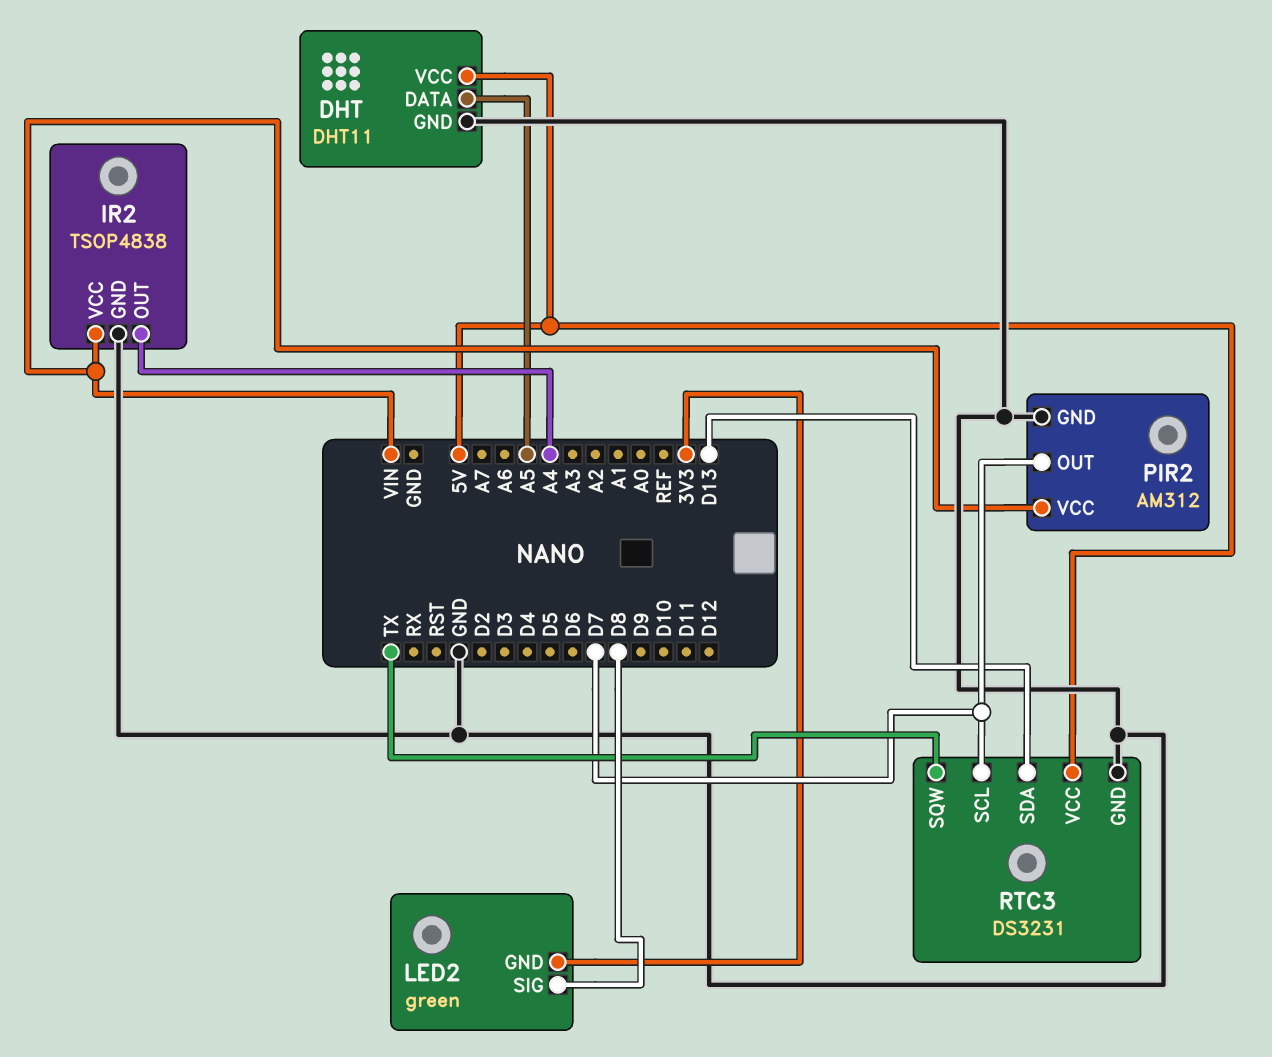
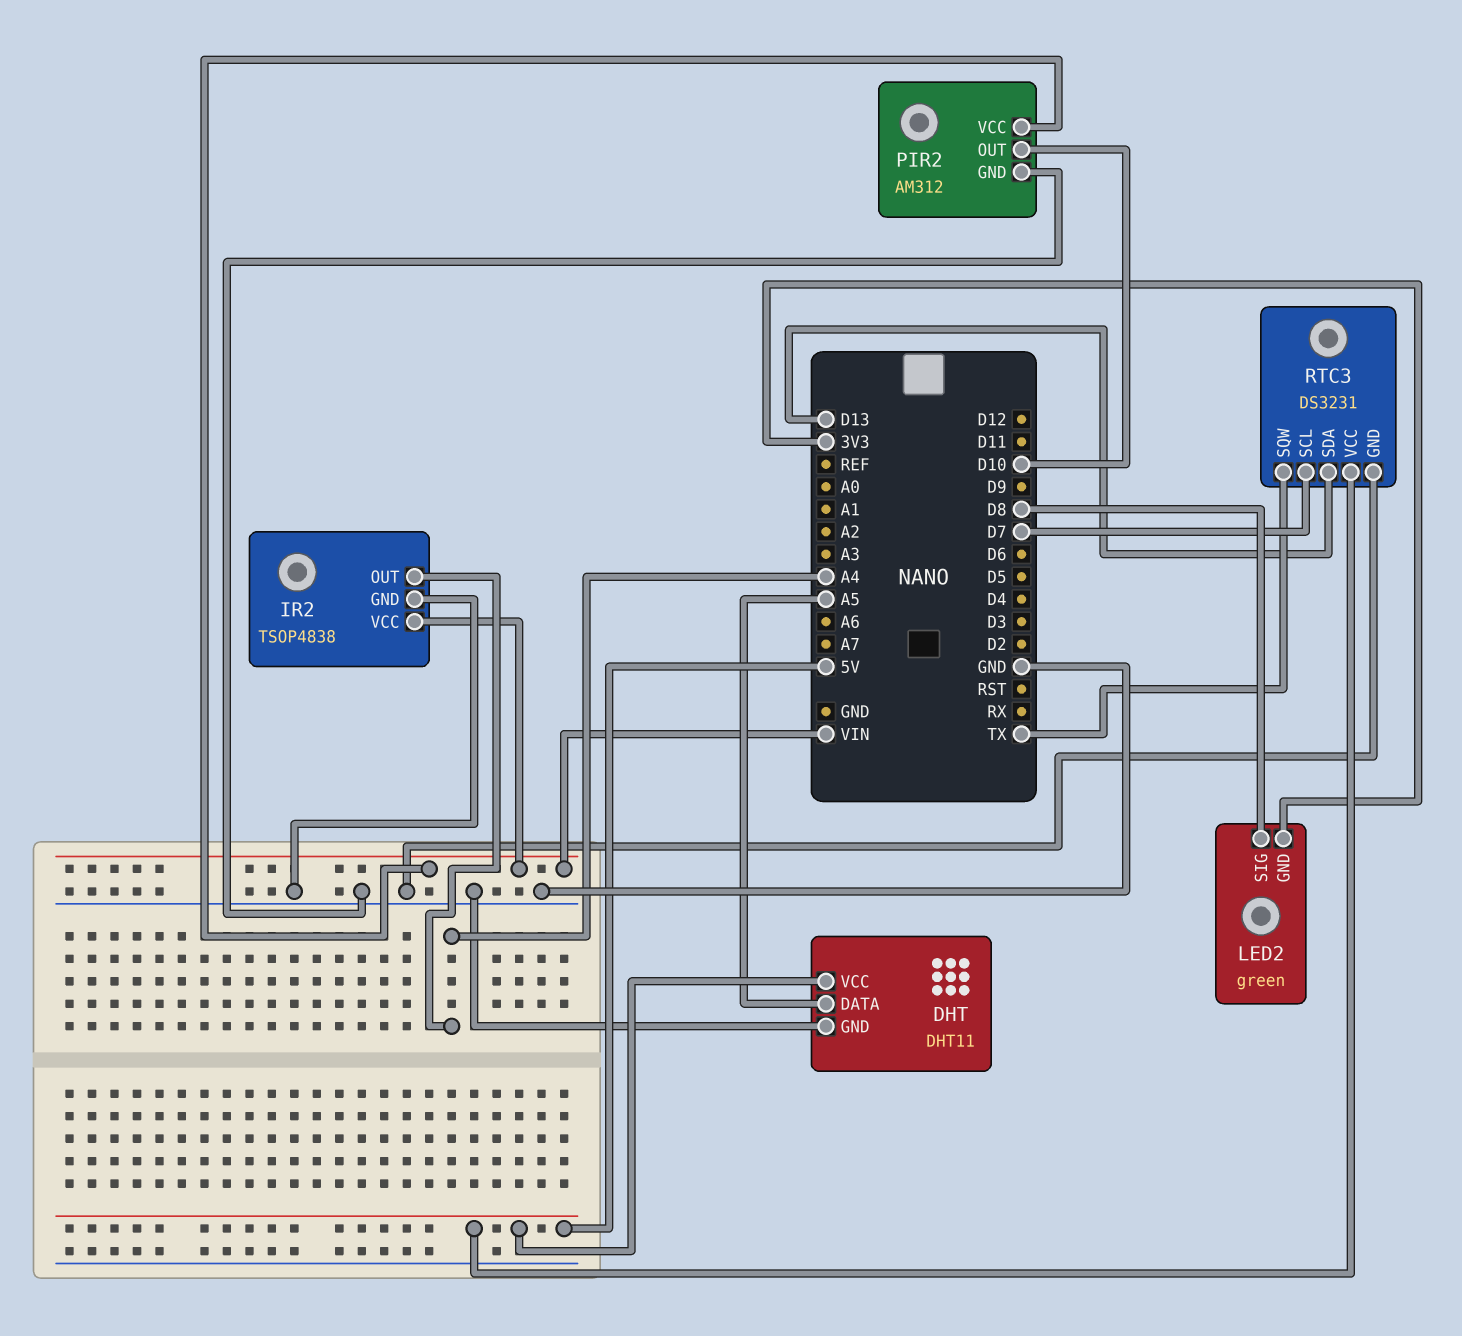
PIR2 pin OUT: D7 -> D10

